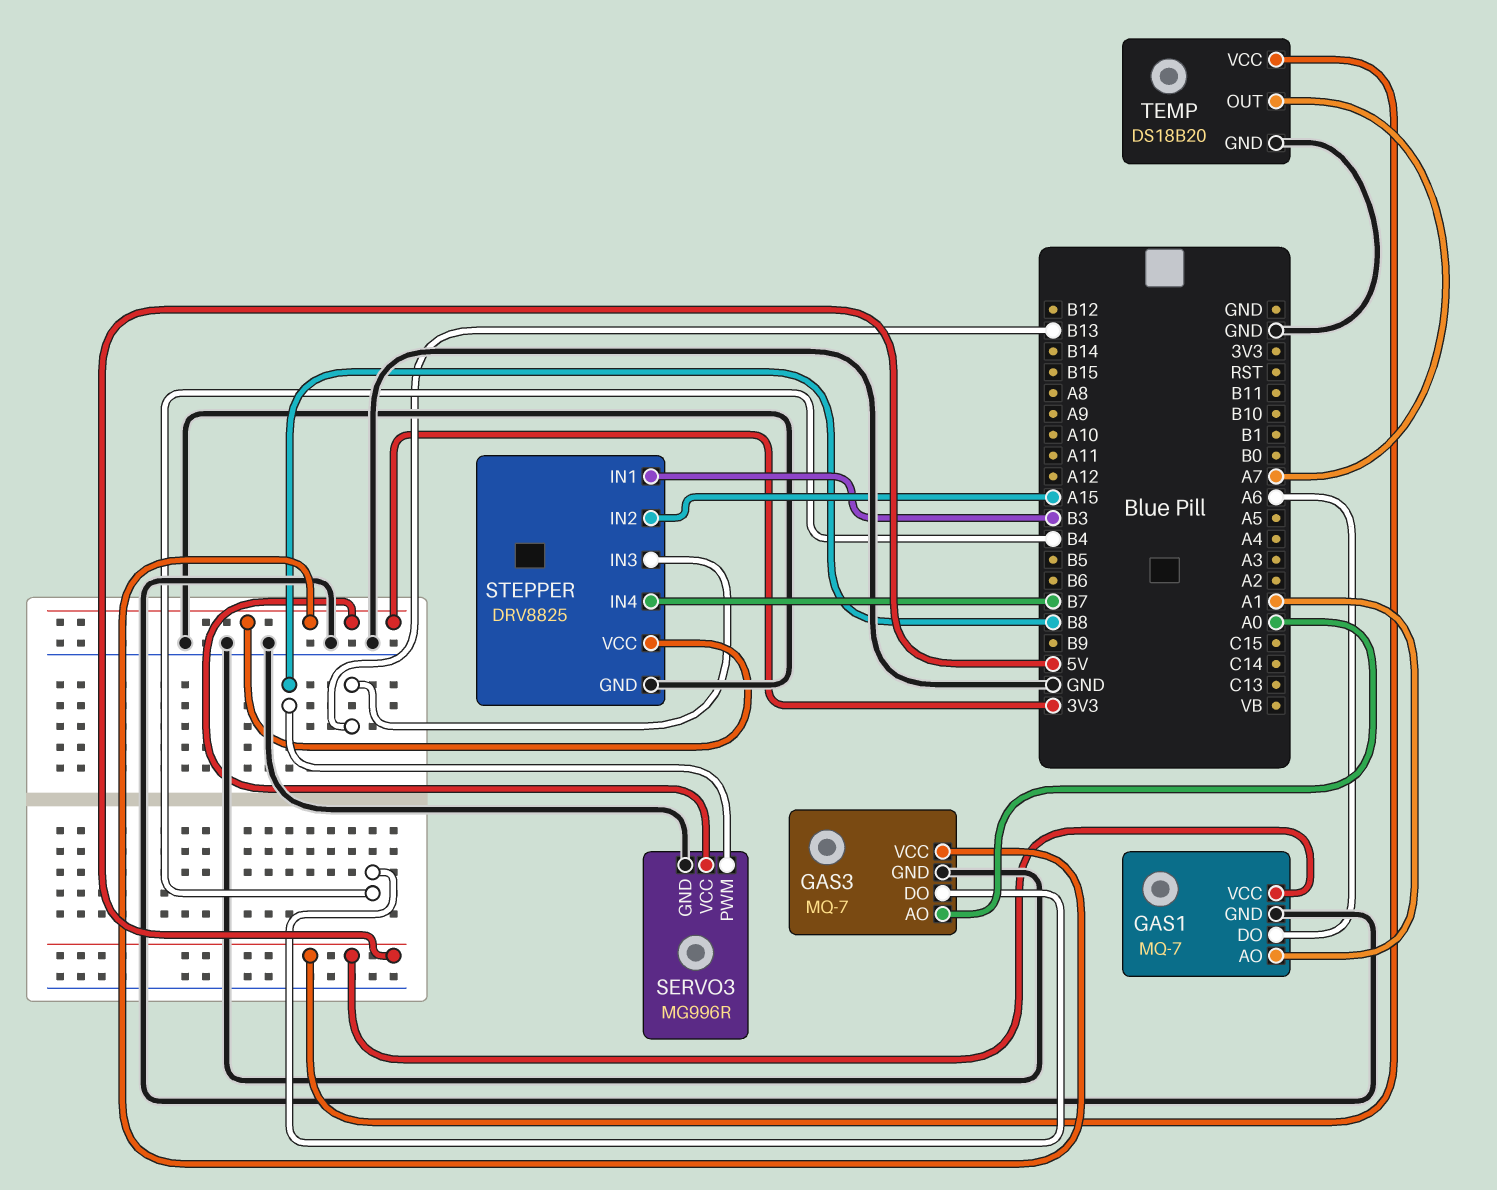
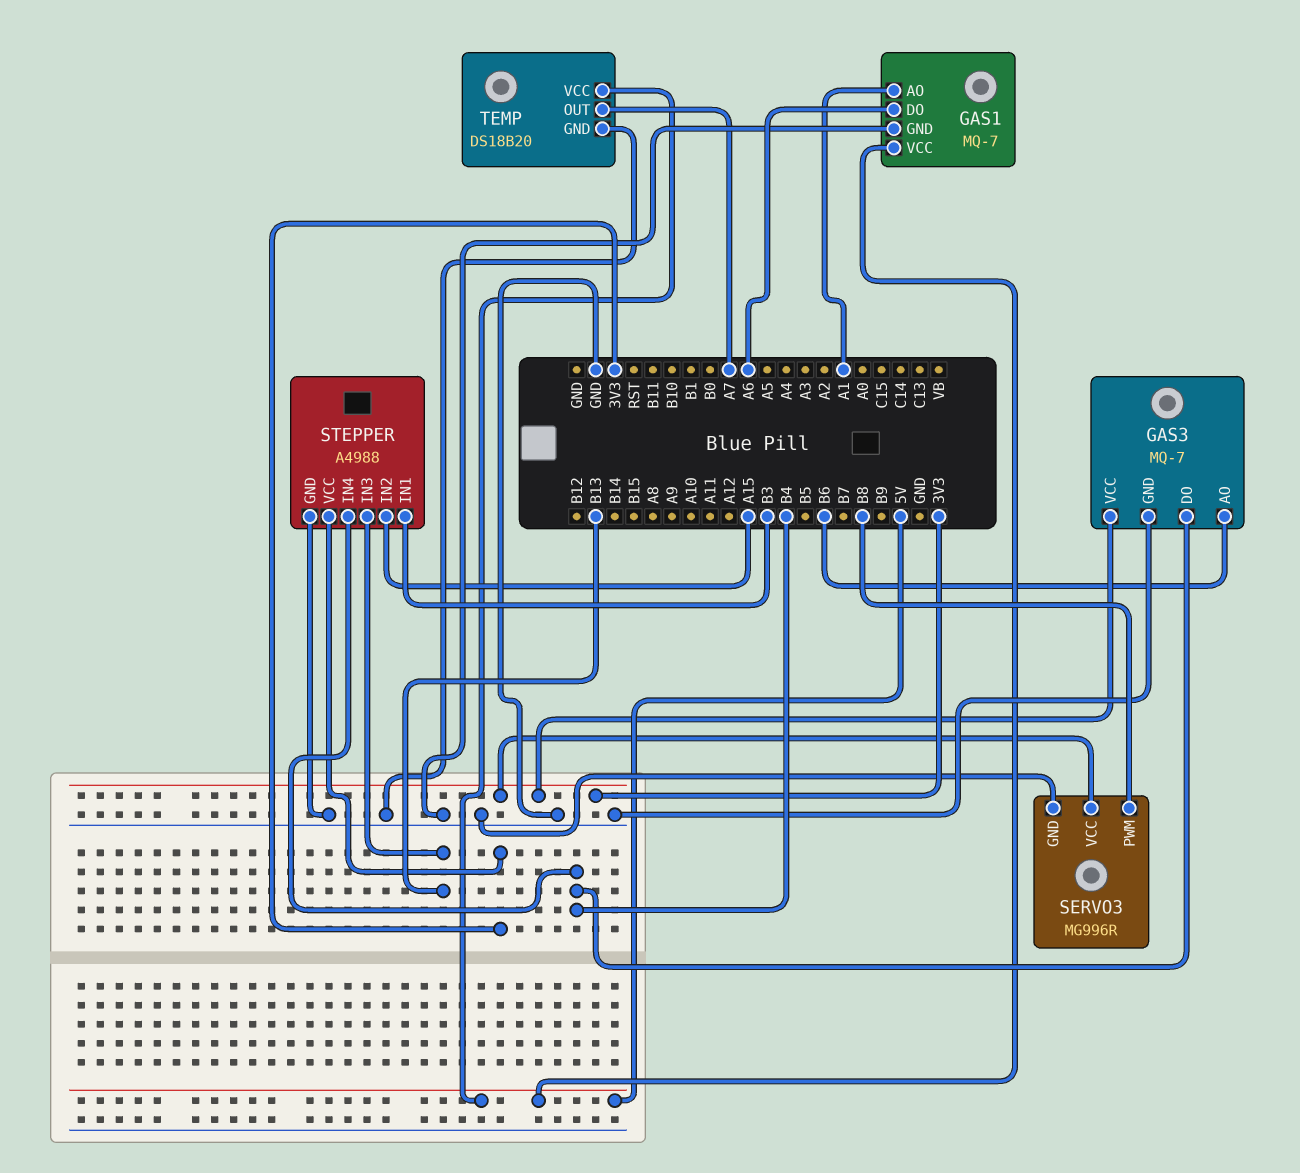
GAS3 pin AO: A0 -> B6
STEPPER: DRV8825 -> A4988
STEPPER pin IN4: B7 -> B4

